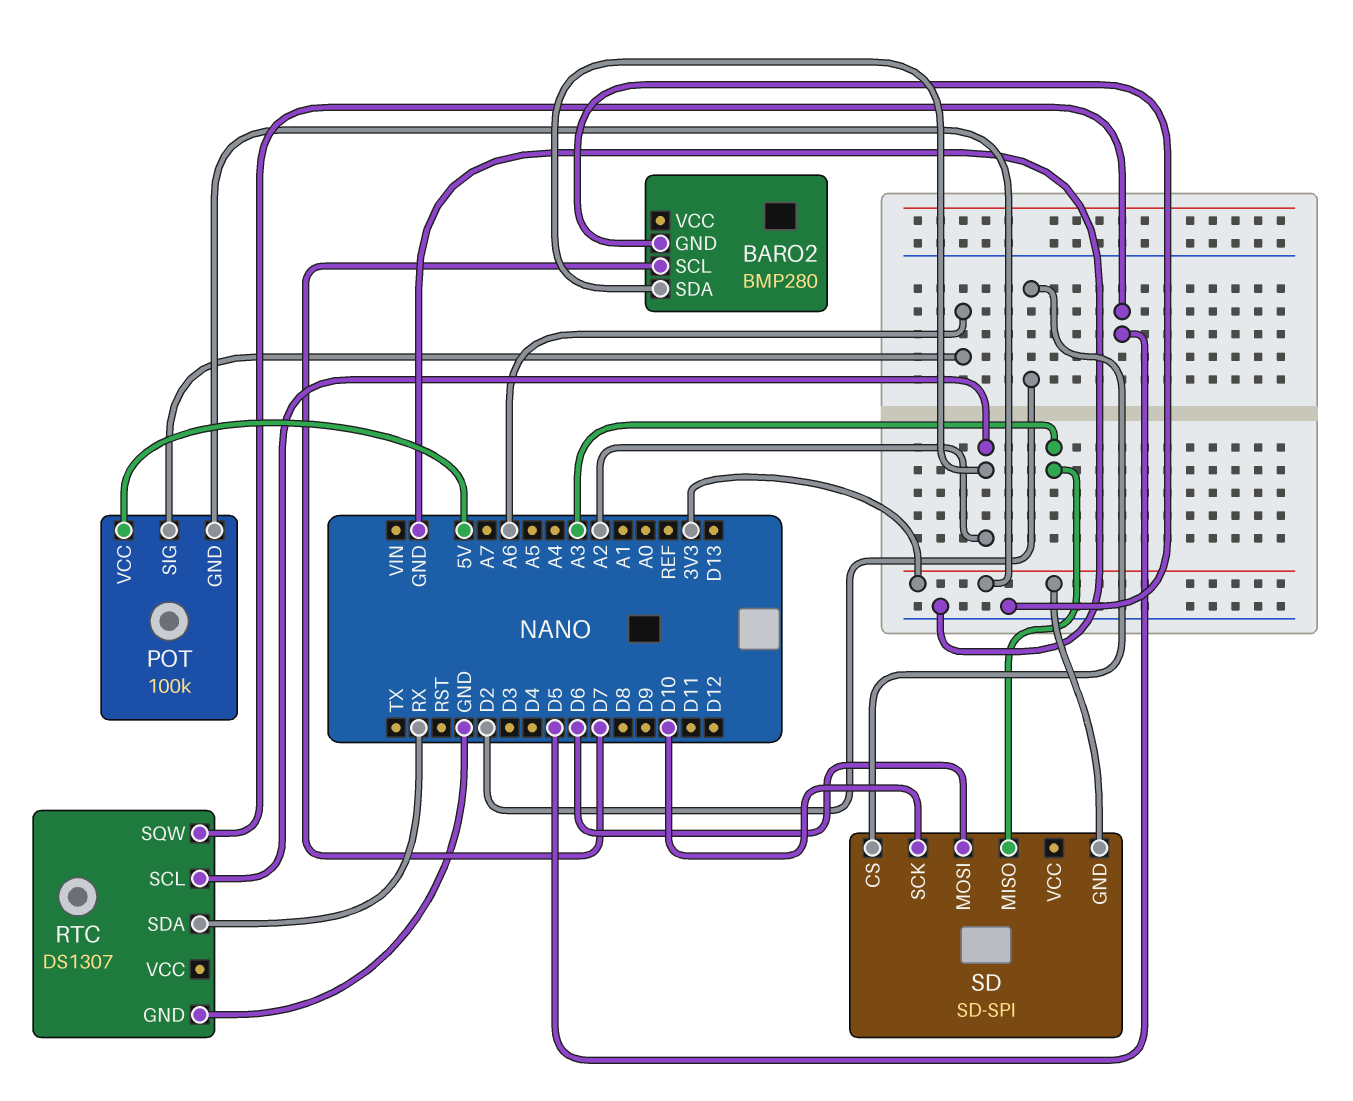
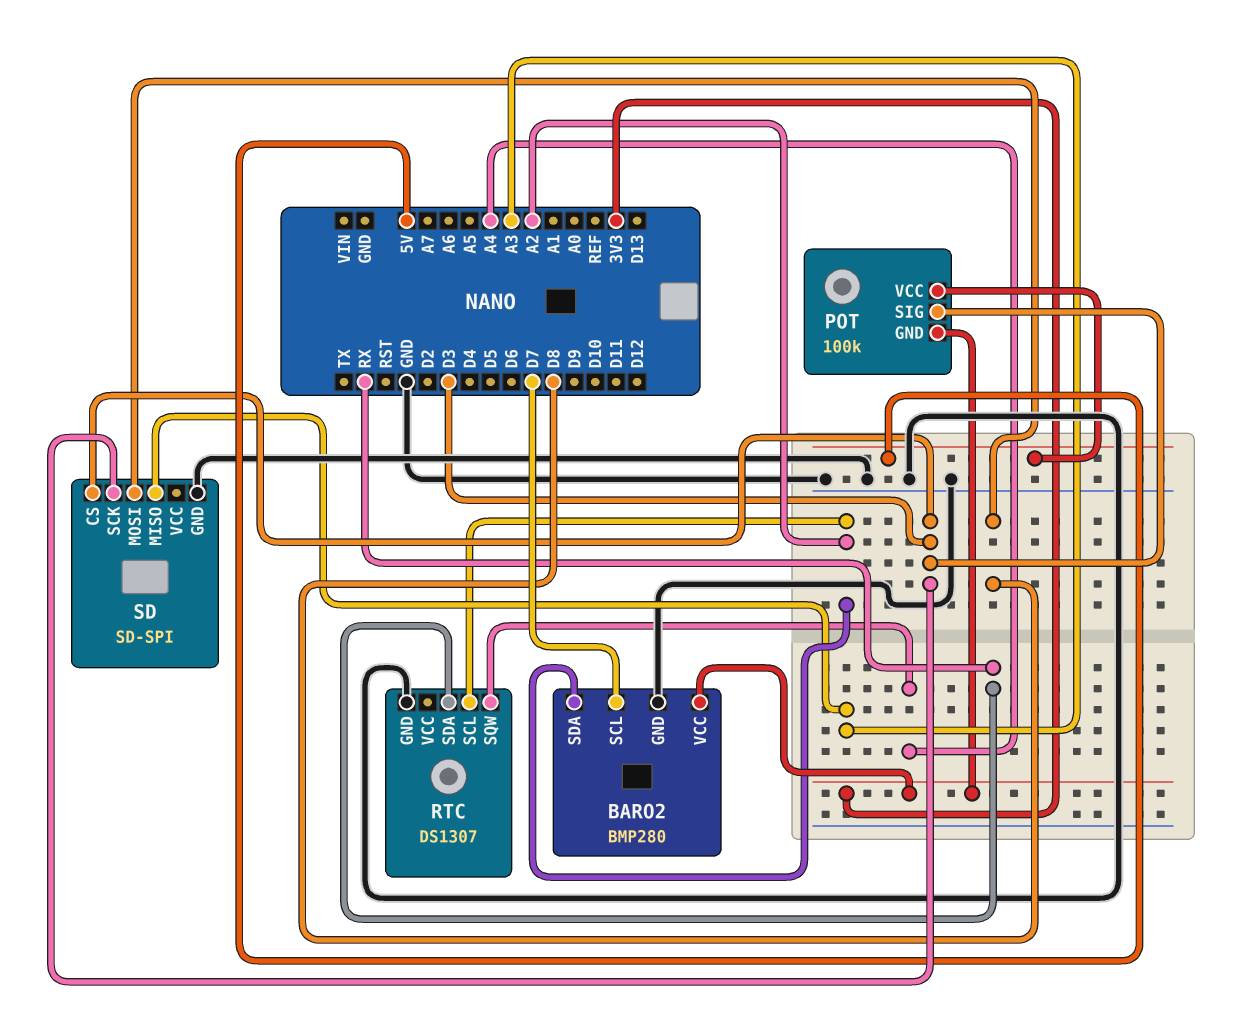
BARO2 pin VCC: none -> 3V3
POT pin SIG: A6 -> D3
RTC pin SQW: D5 -> A4
SD pin CS: D2 -> D3
SD pin GND: 3V3 -> GND
SD pin MOSI: D6 -> D8
SD pin SCK: D10 -> D3

